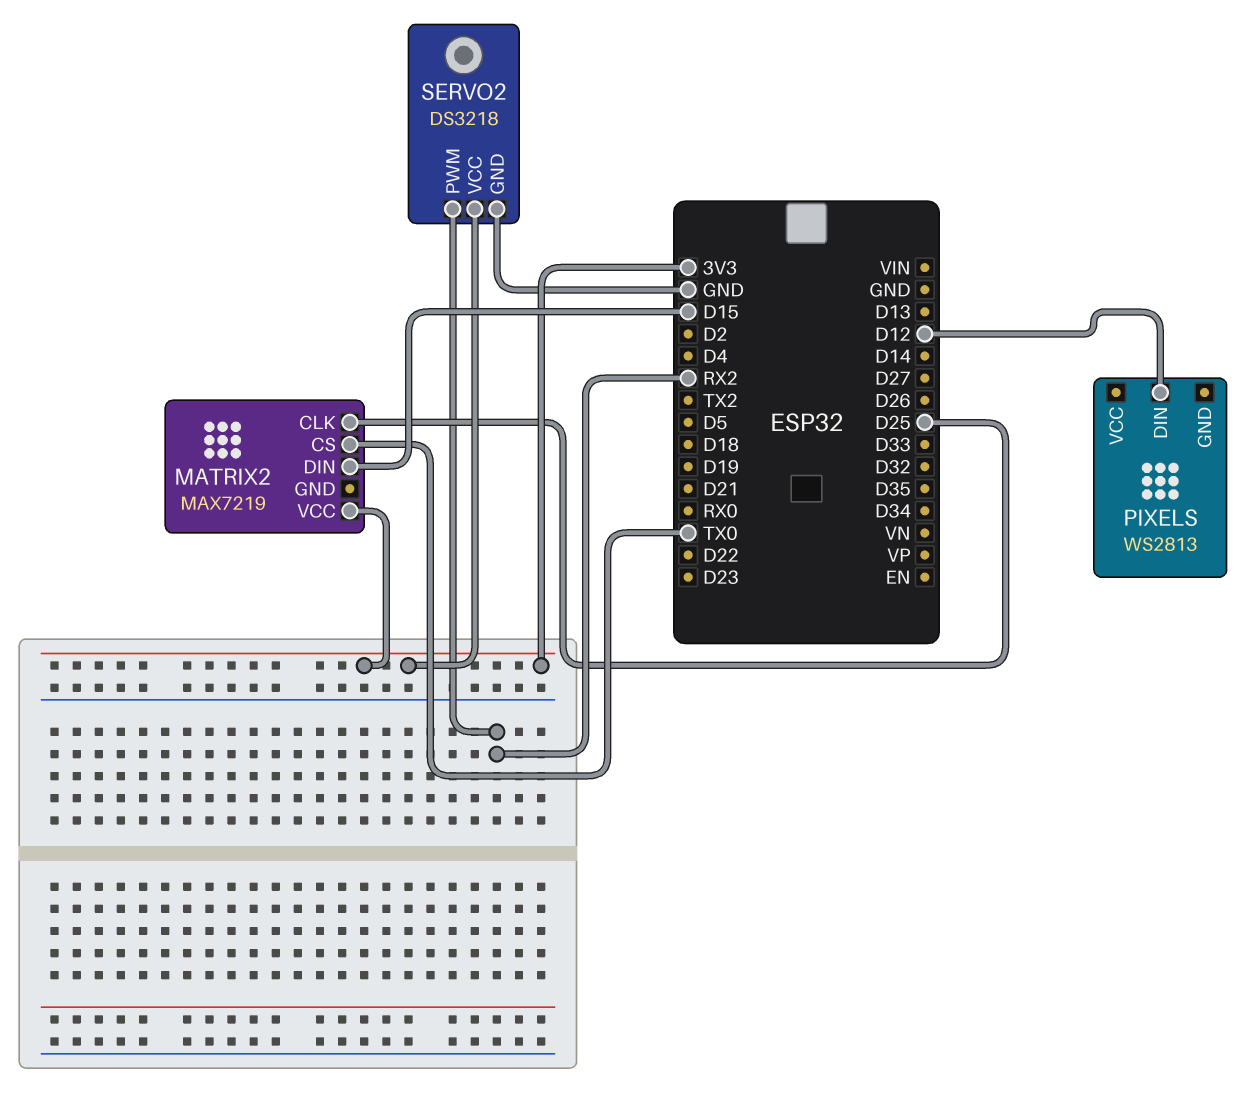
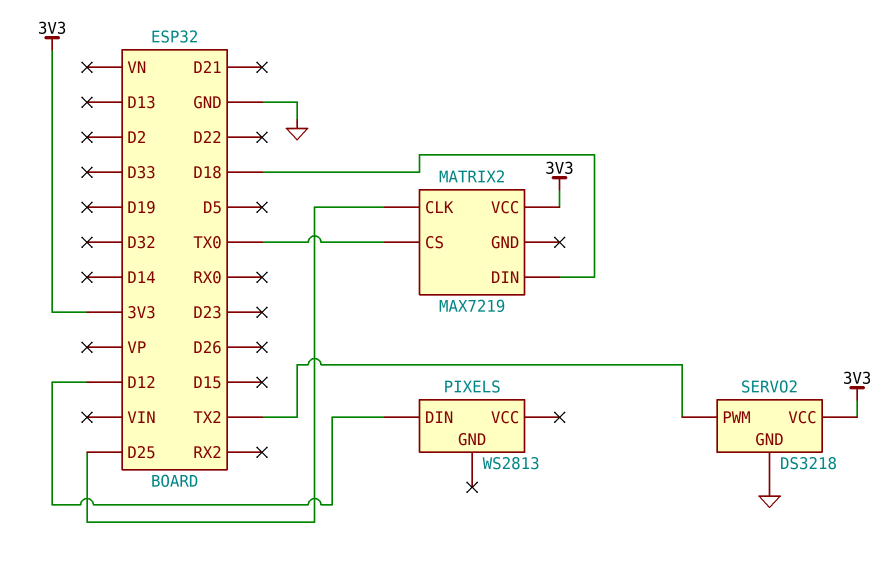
MATRIX2 pin DIN: D15 -> D18
SERVO2 pin PWM: RX2 -> TX2

